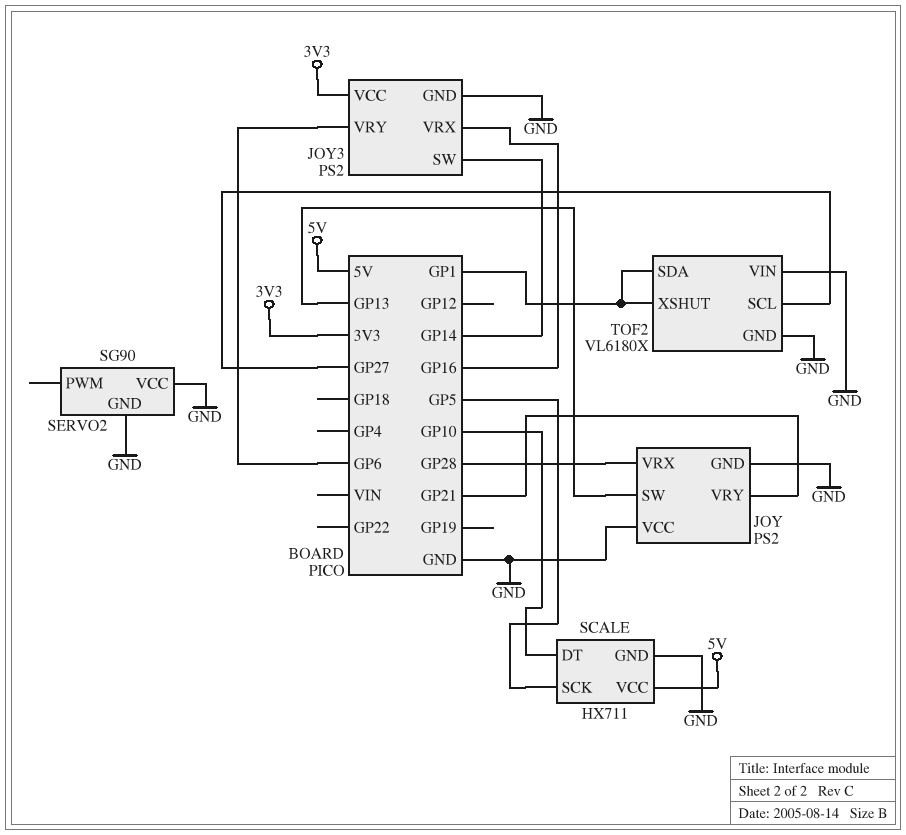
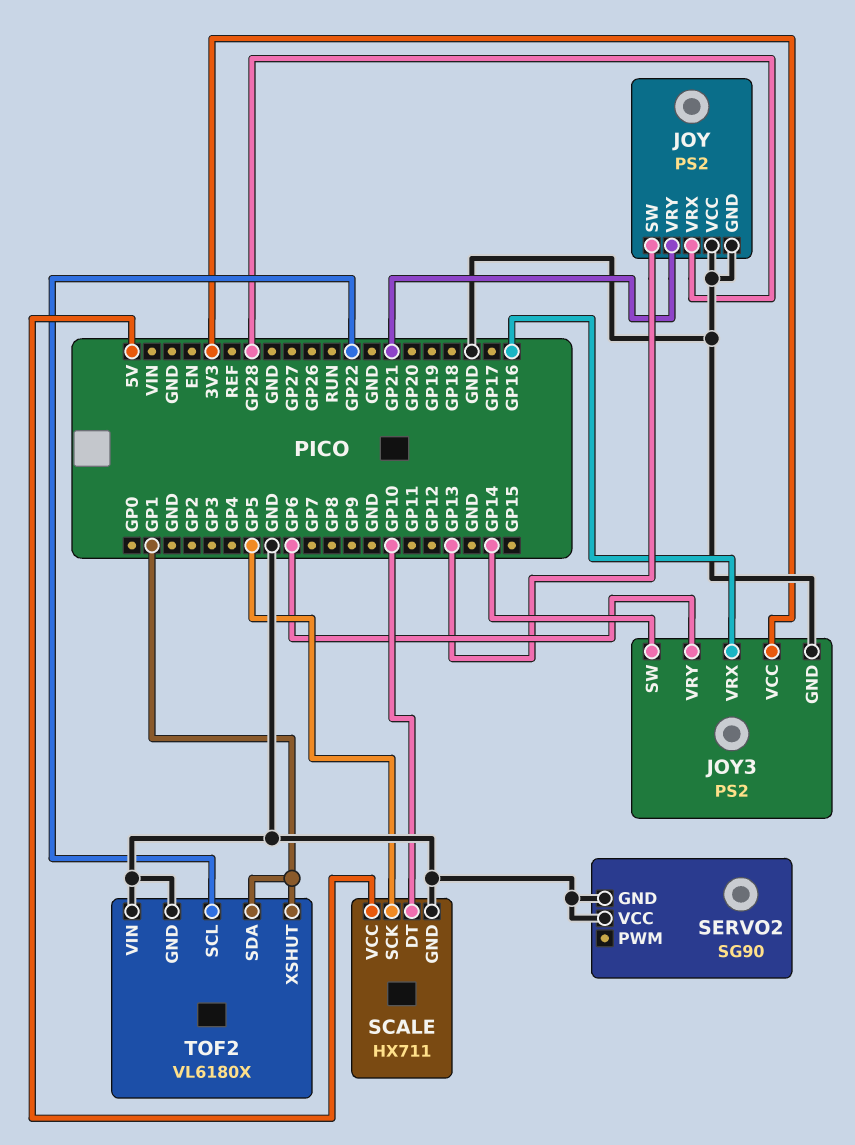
TOF2 pin SCL: GP27 -> GP22

